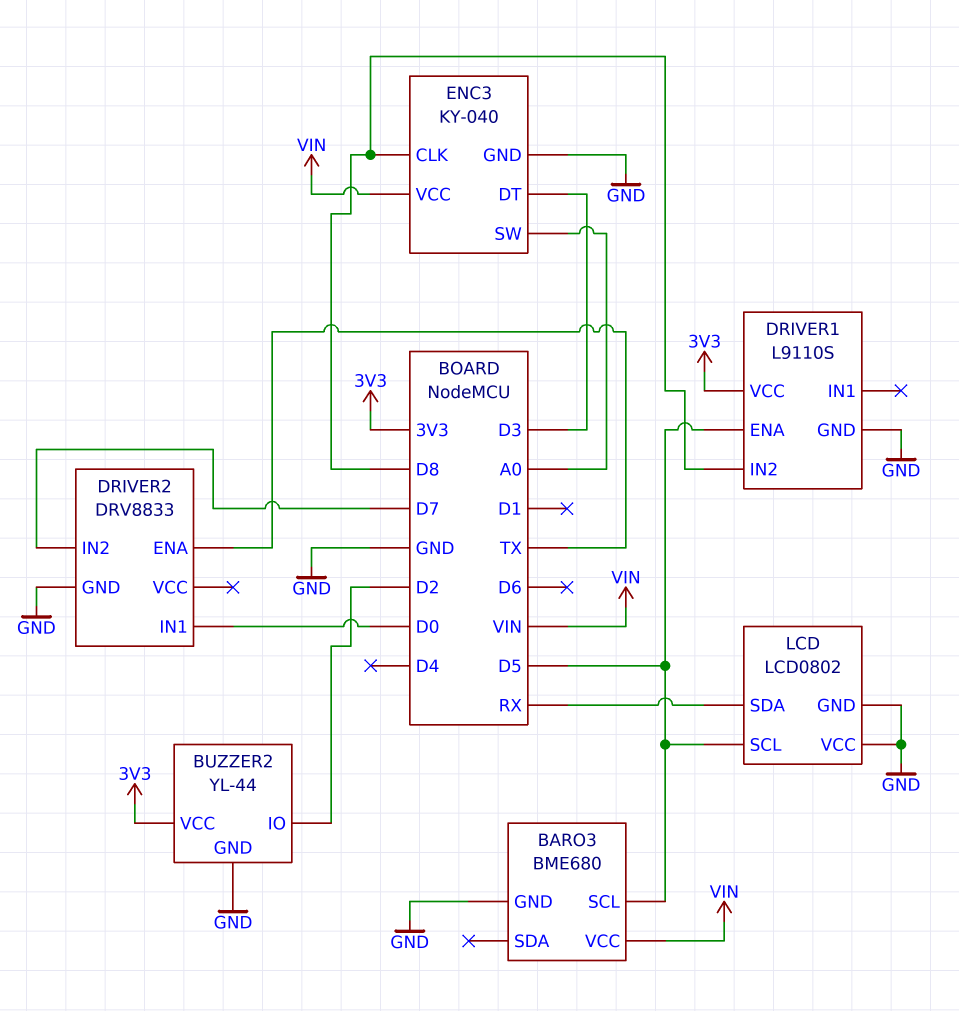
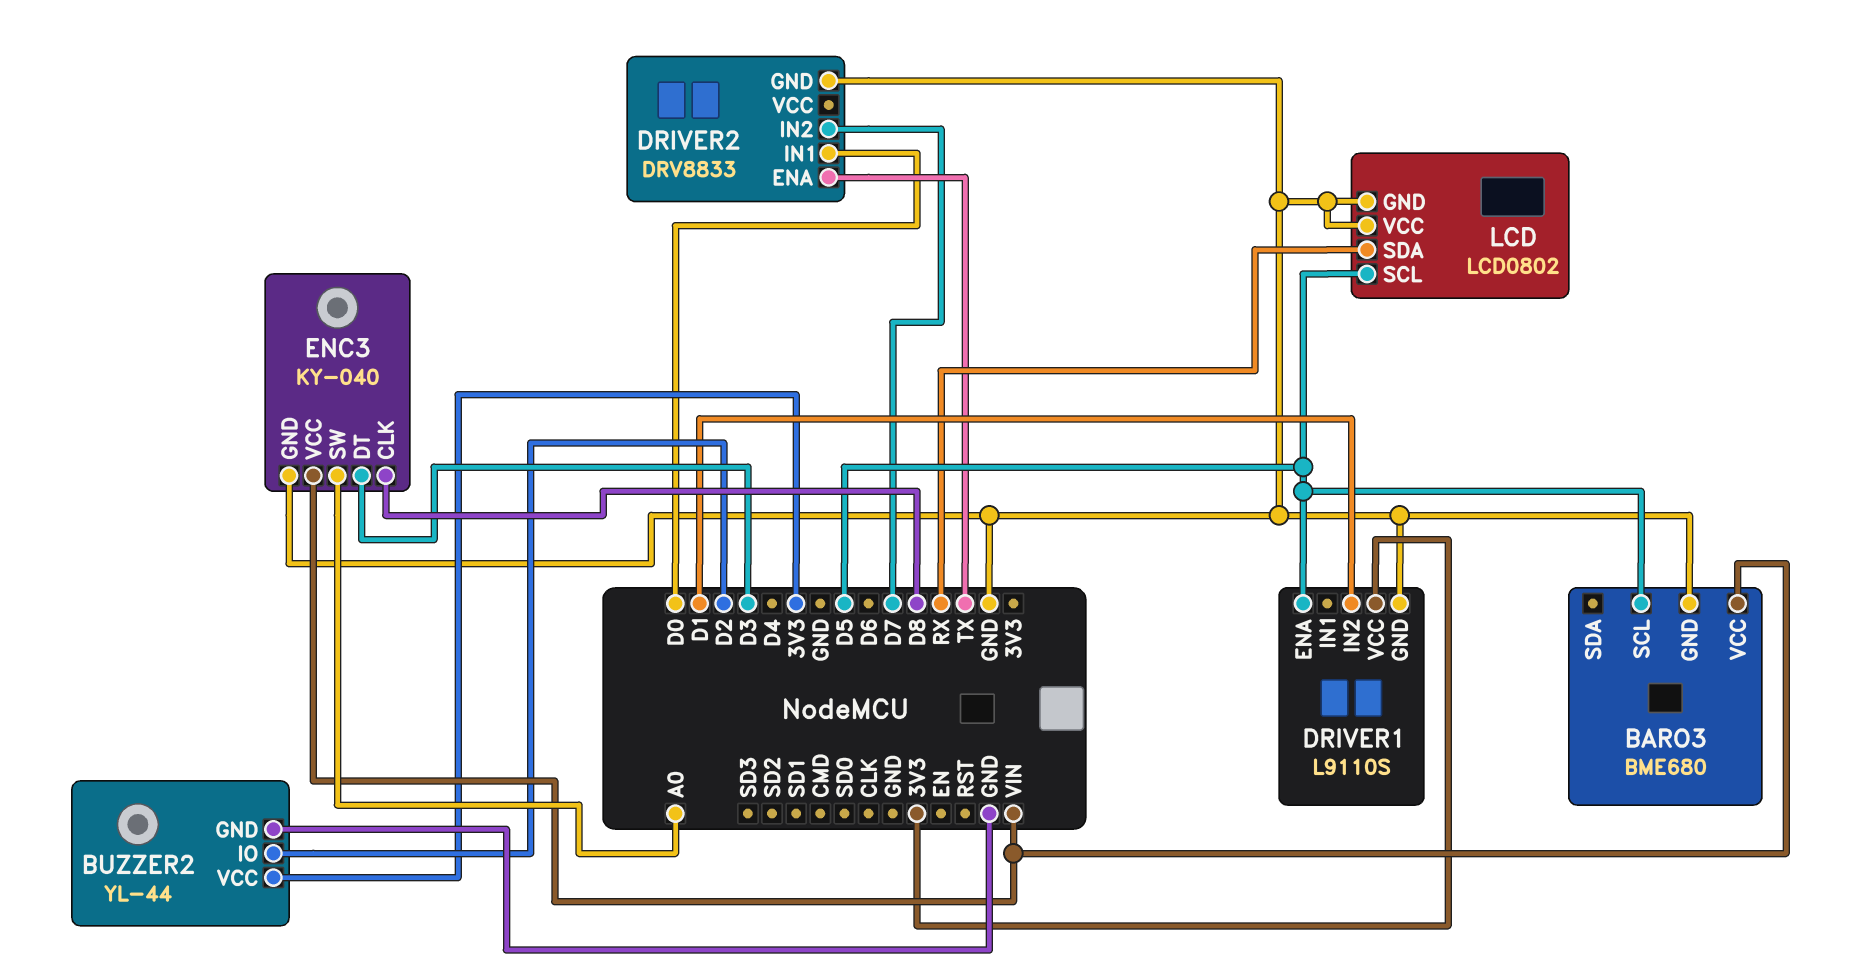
DRIVER1 pin IN2: D8 -> D1

